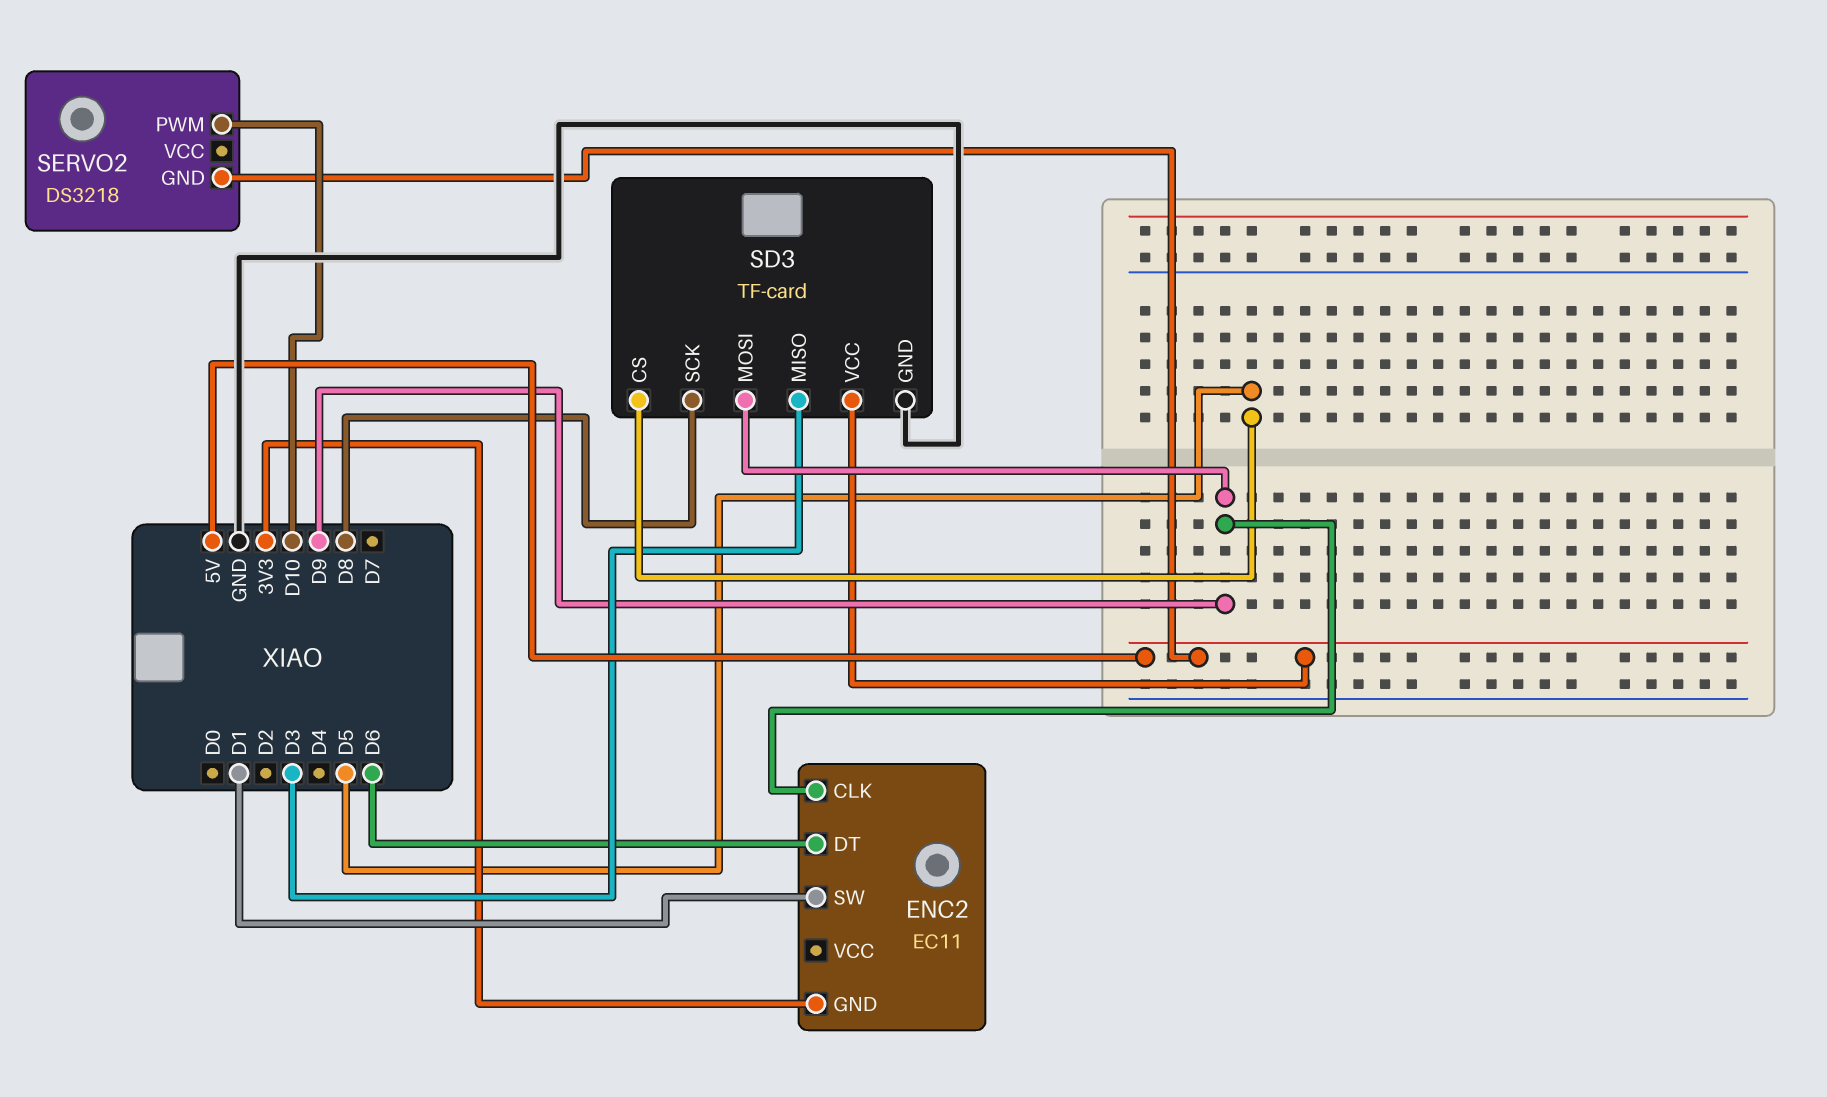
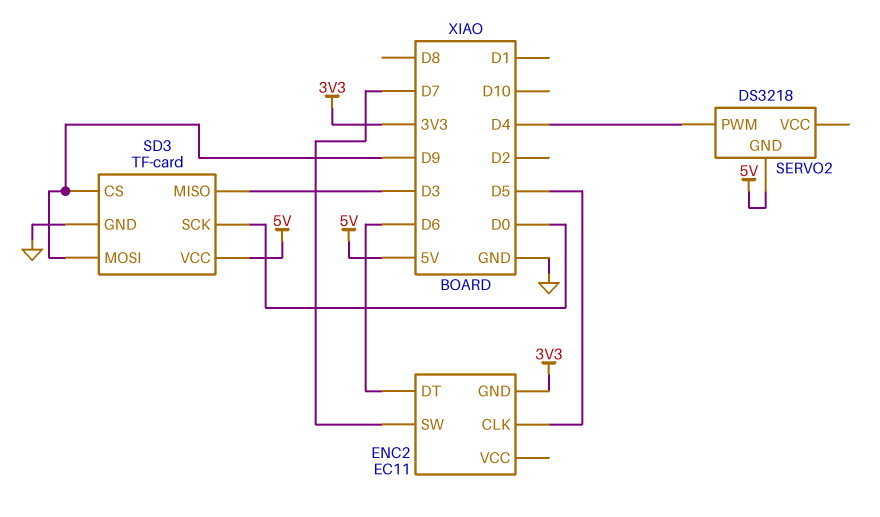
ENC2 pin CLK: D9 -> D5
ENC2 pin SW: D1 -> D7
SD3 pin CS: D5 -> D9
SD3 pin SCK: D8 -> D0
SERVO2 pin PWM: D10 -> D4

